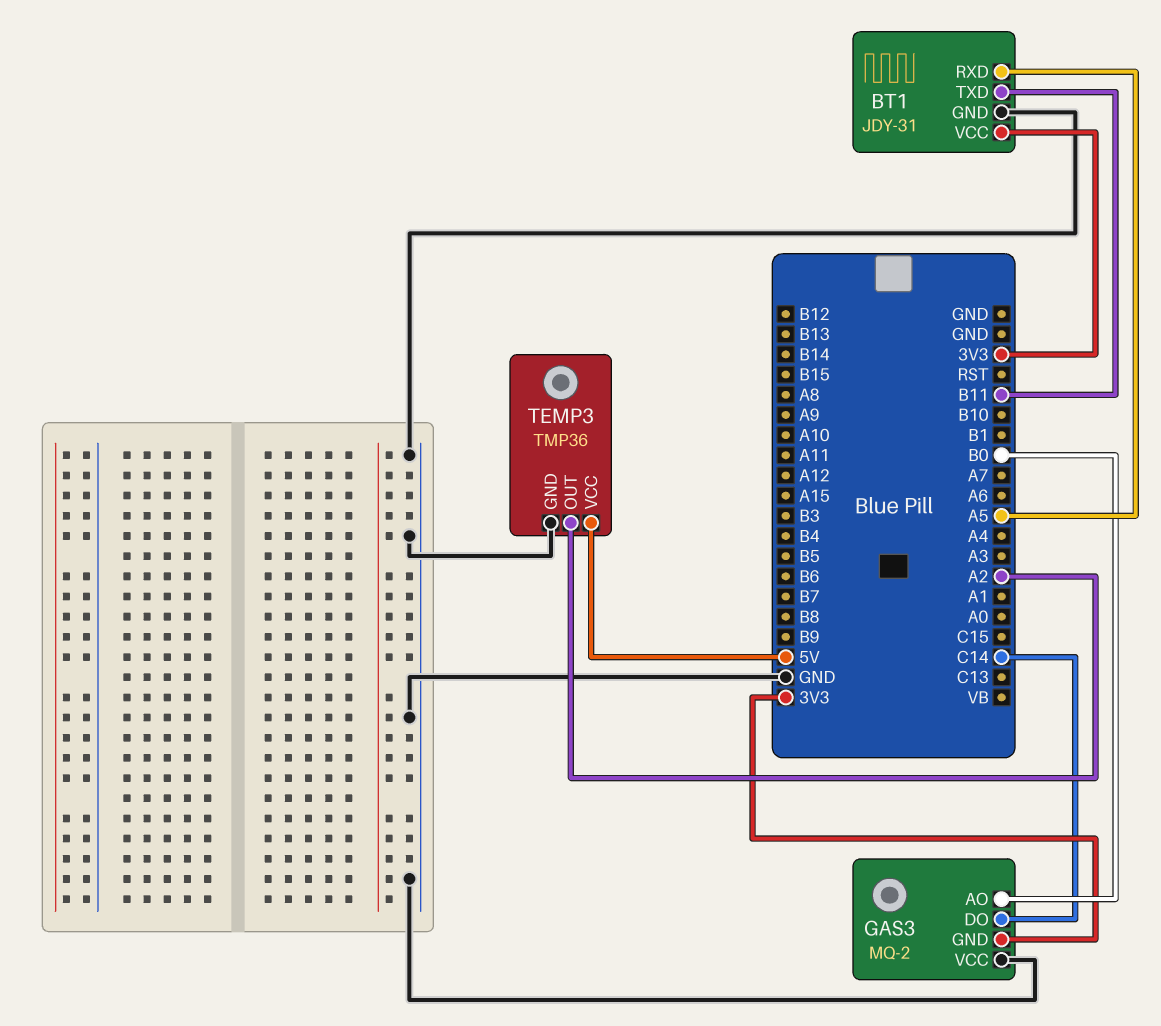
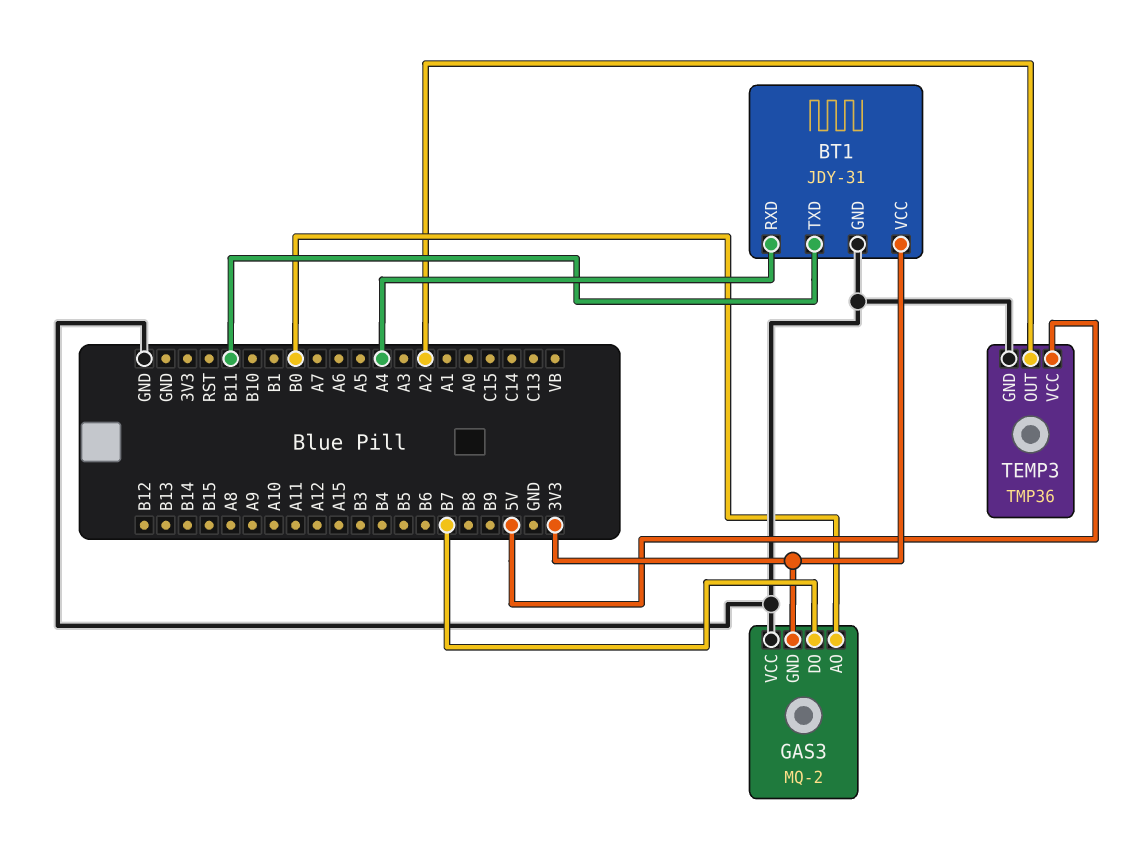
BT1 pin RXD: A5 -> A4
GAS3 pin DO: C14 -> B7

